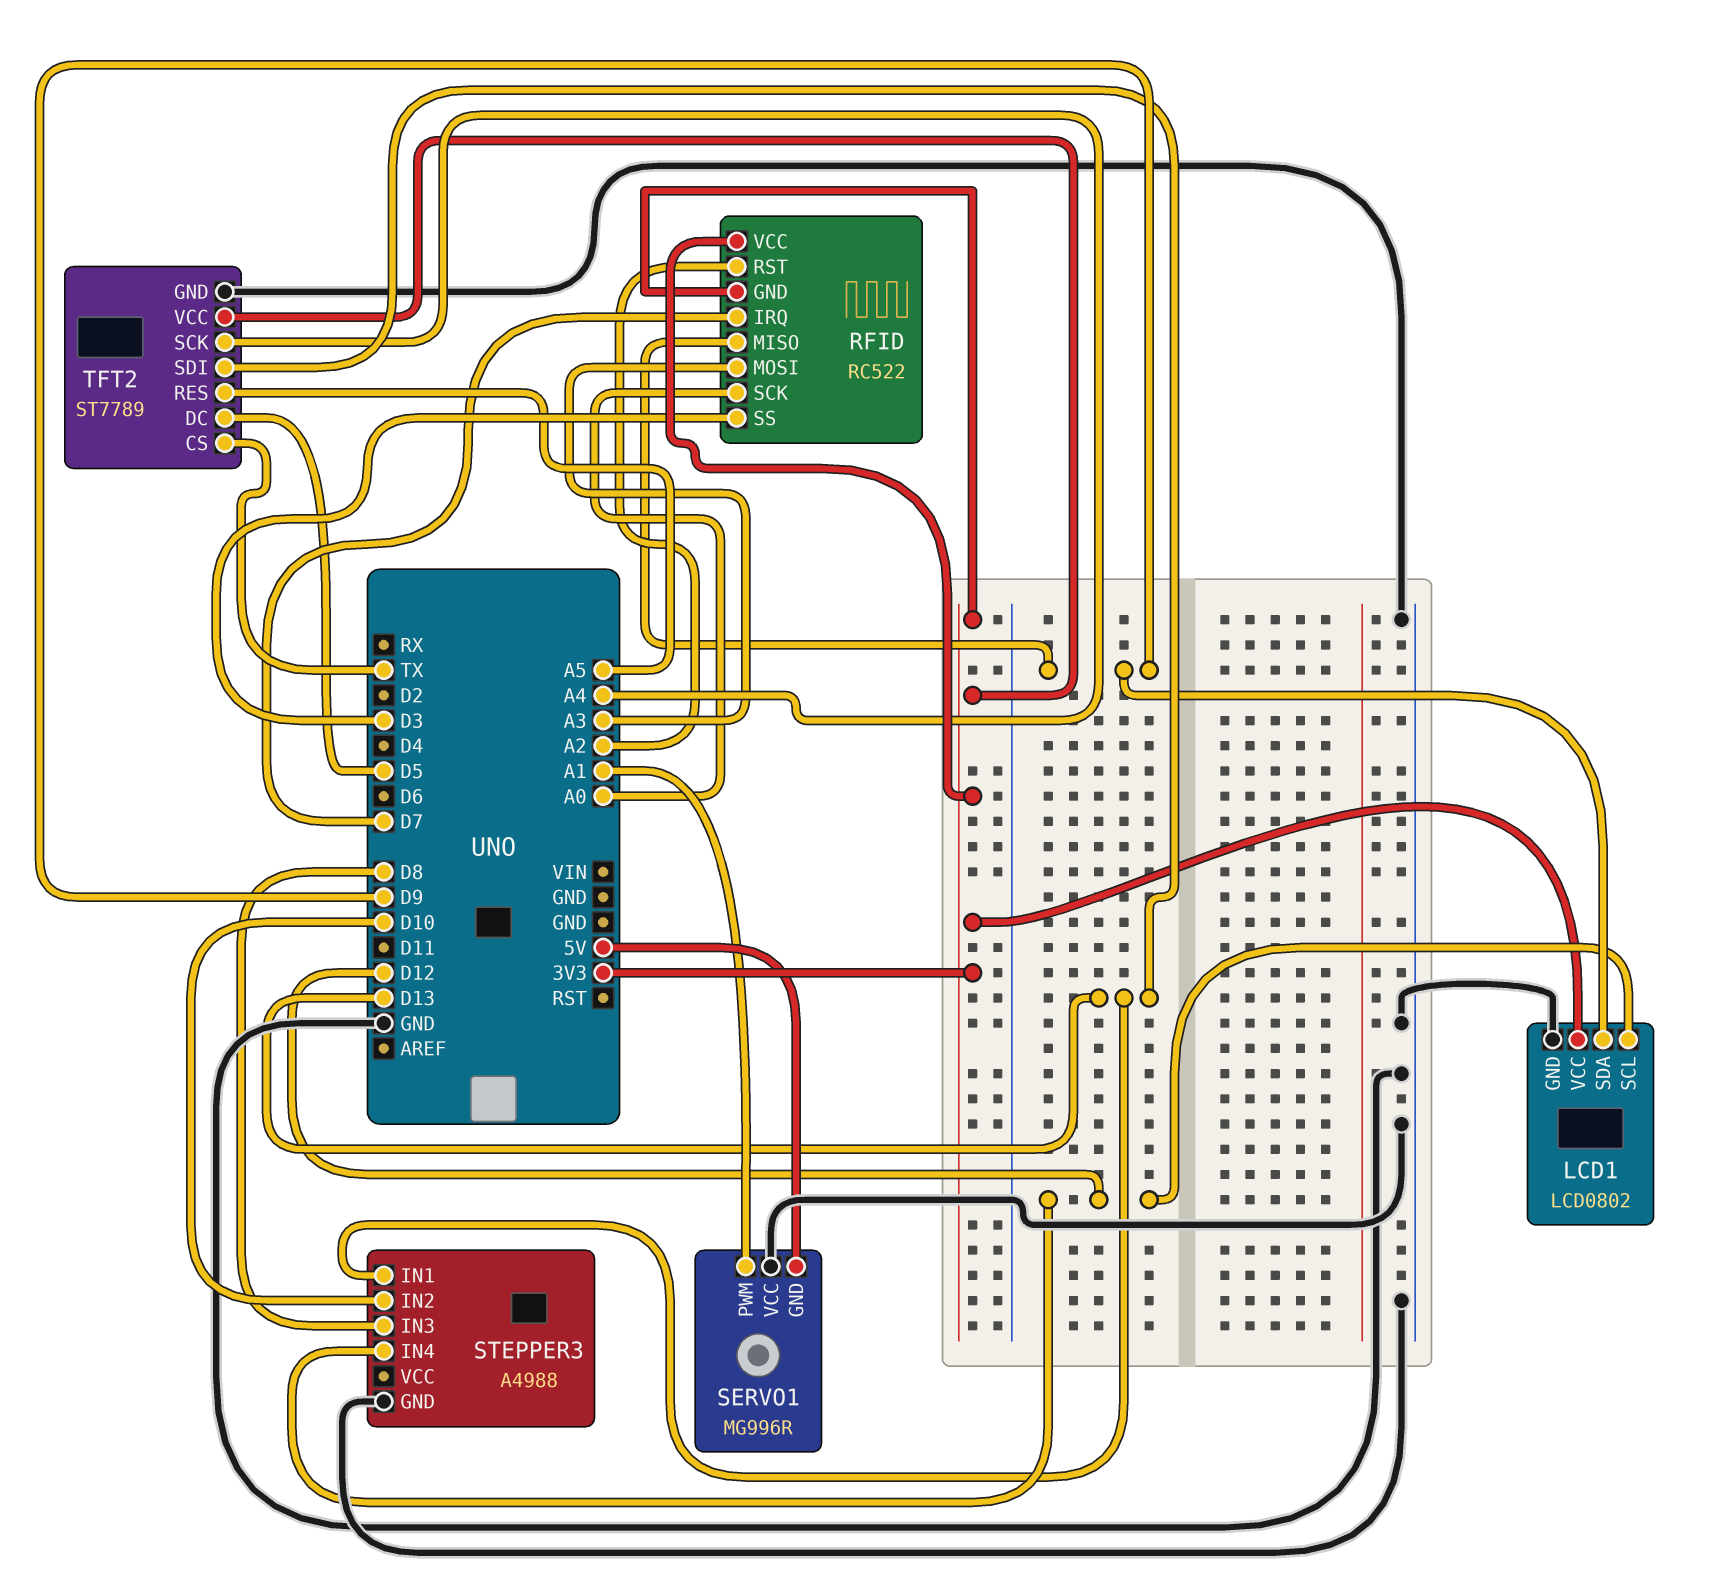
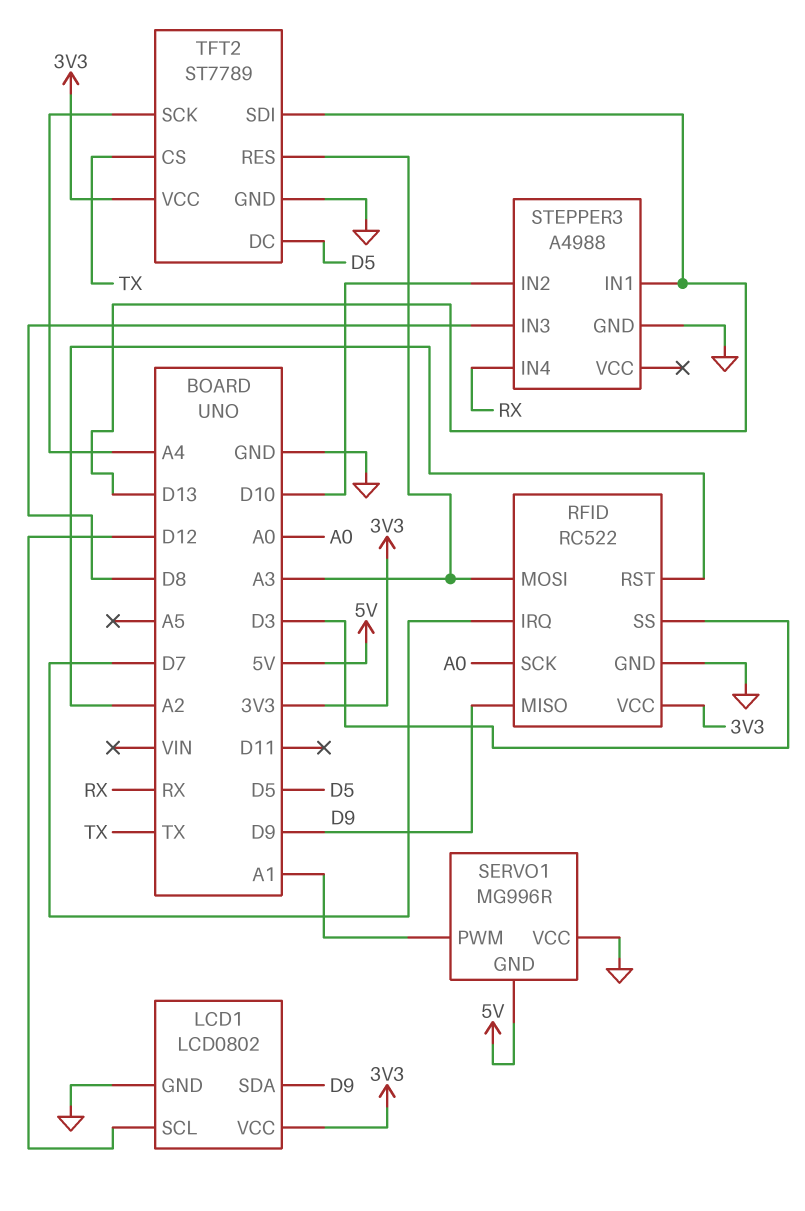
RFID pin GND: 3V3 -> GND
STEPPER3 pin IN4: D12 -> RX
TFT2 pin RES: A5 -> A3

